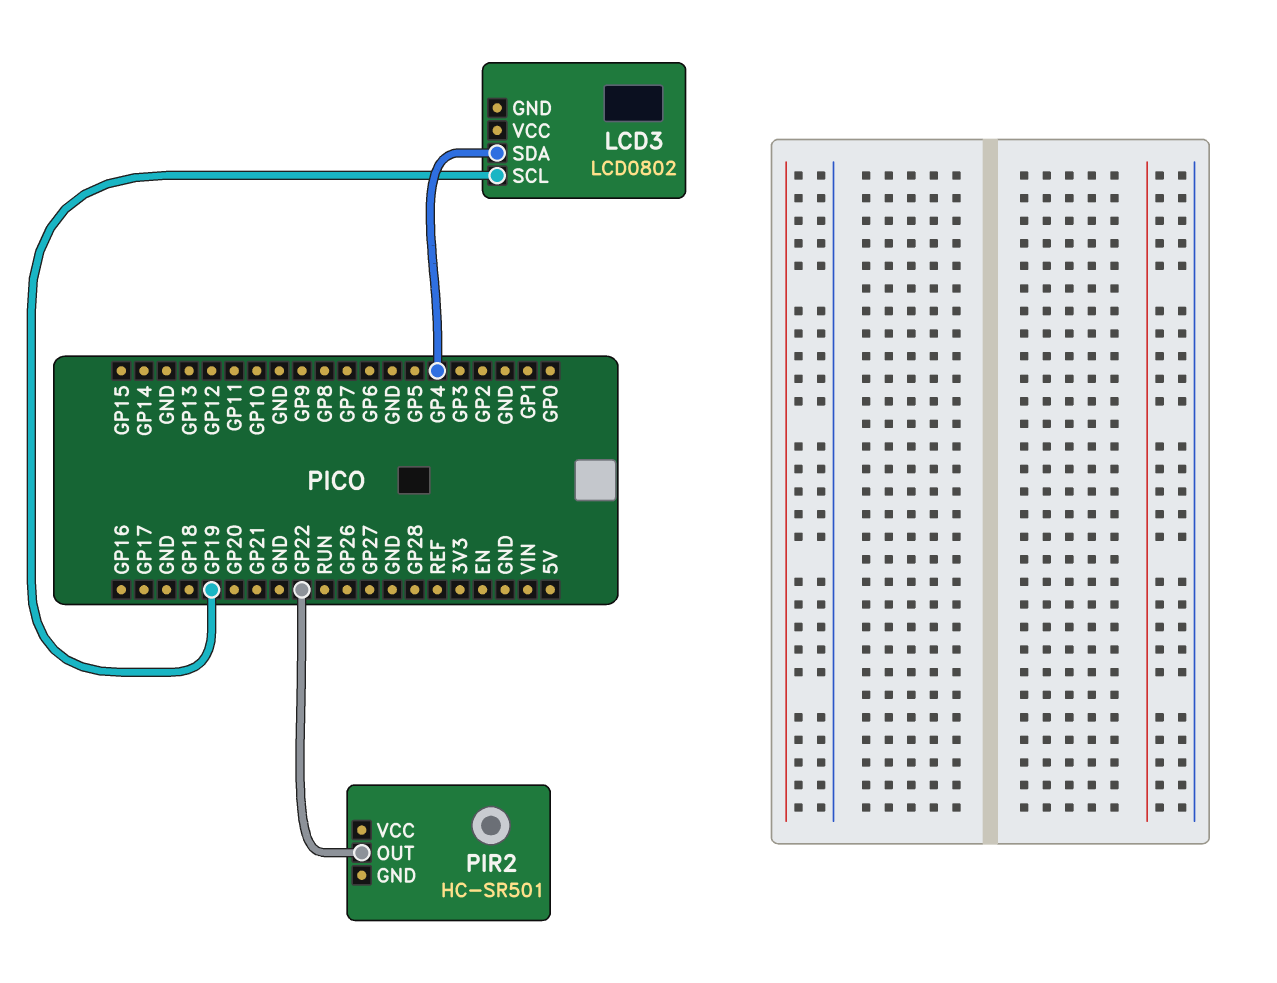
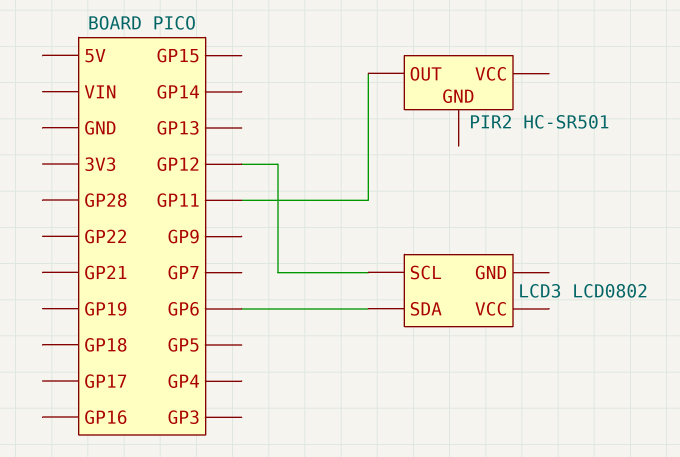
LCD3 pin SCL: GP19 -> GP12
LCD3 pin SDA: GP4 -> GP6
PIR2 pin OUT: GP22 -> GP11

